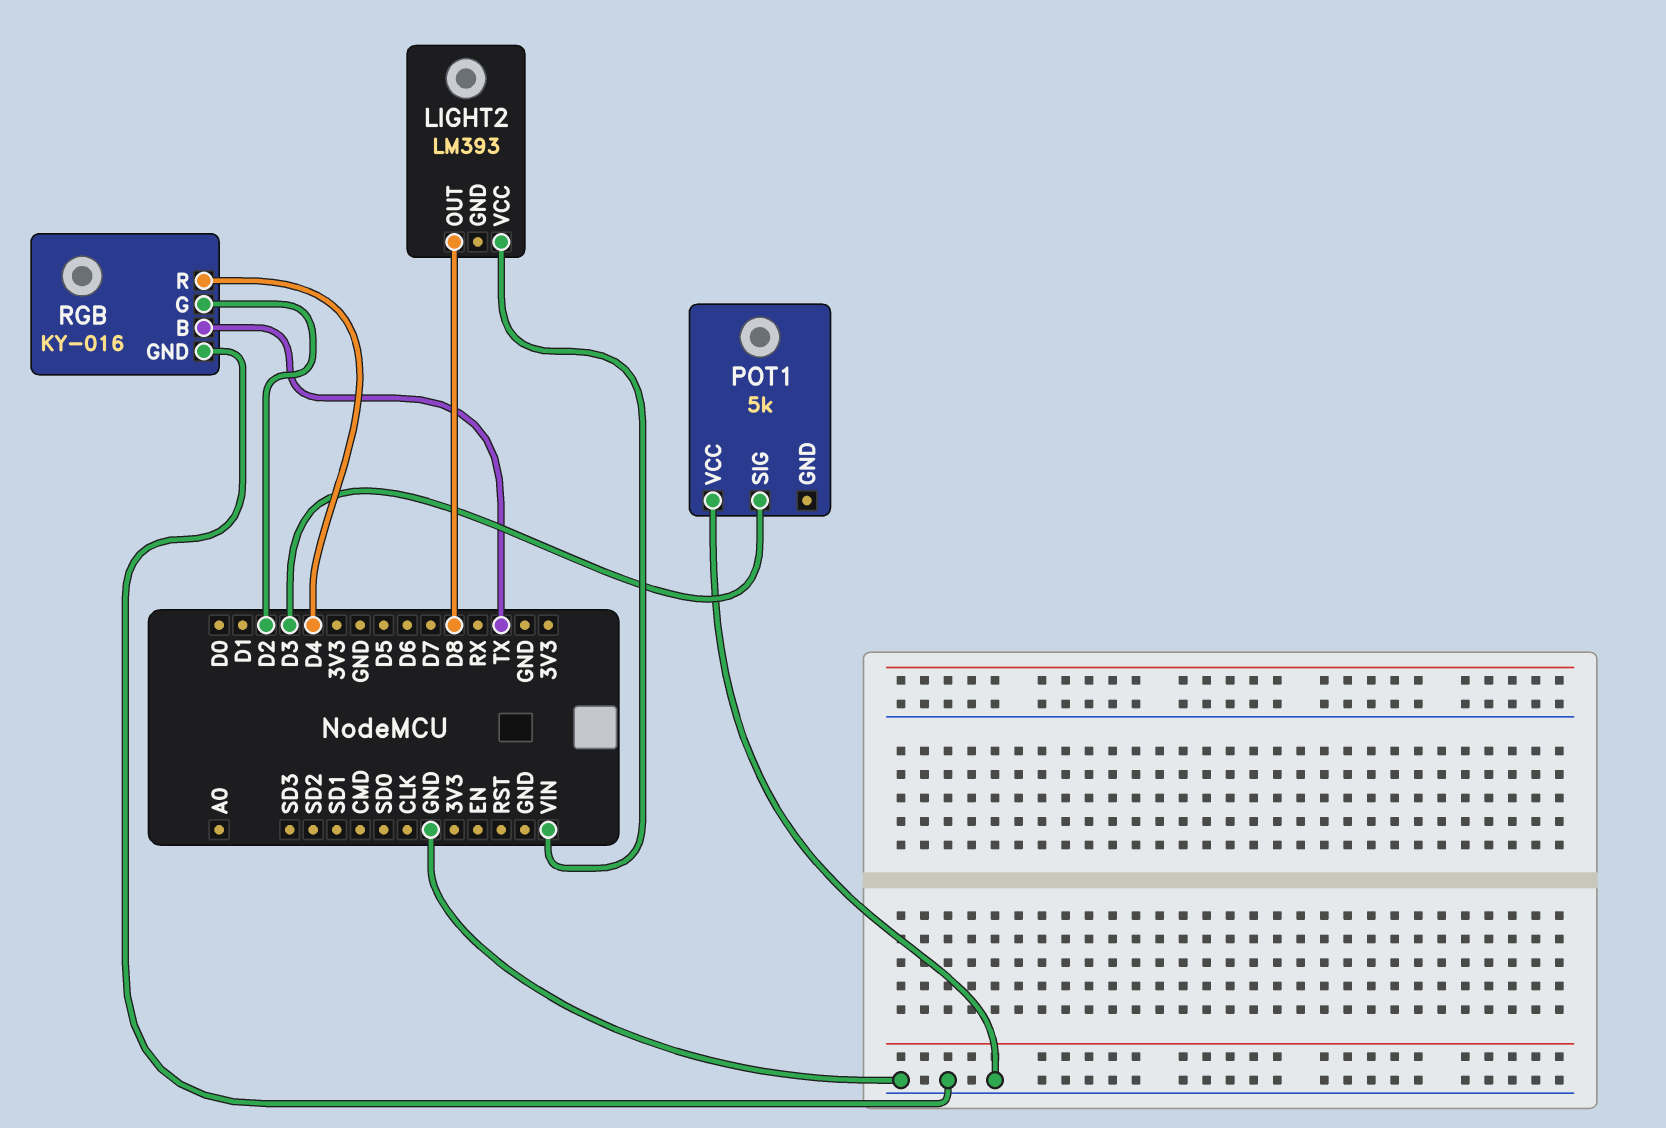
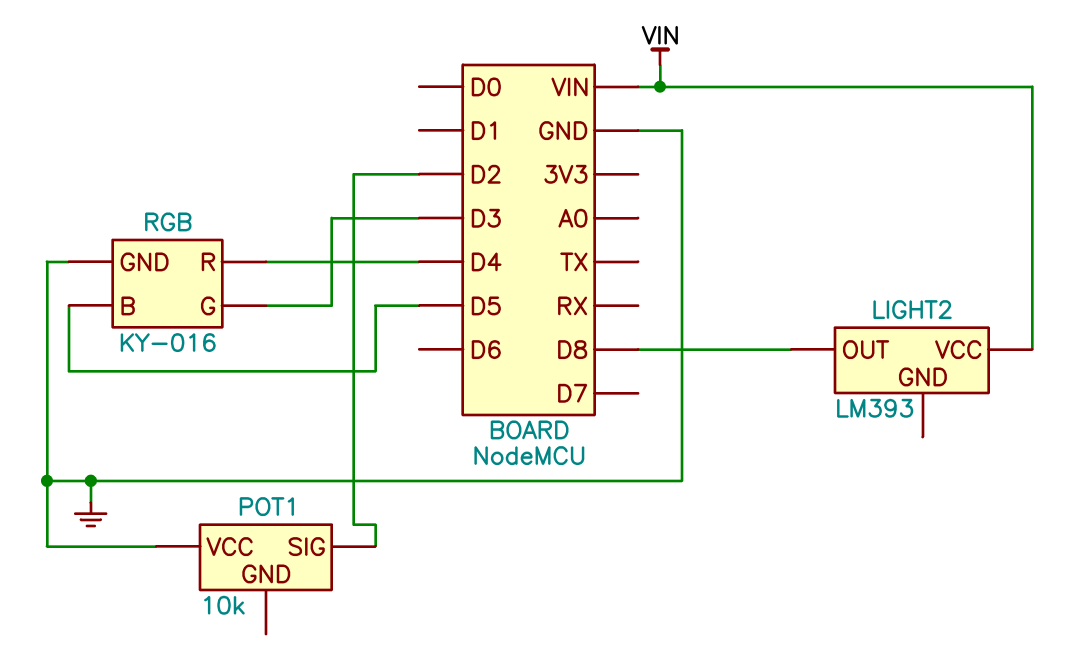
POT1: 5k -> 10k
POT1 pin SIG: D3 -> D2
RGB pin B: TX -> D5
RGB pin G: D2 -> D3

